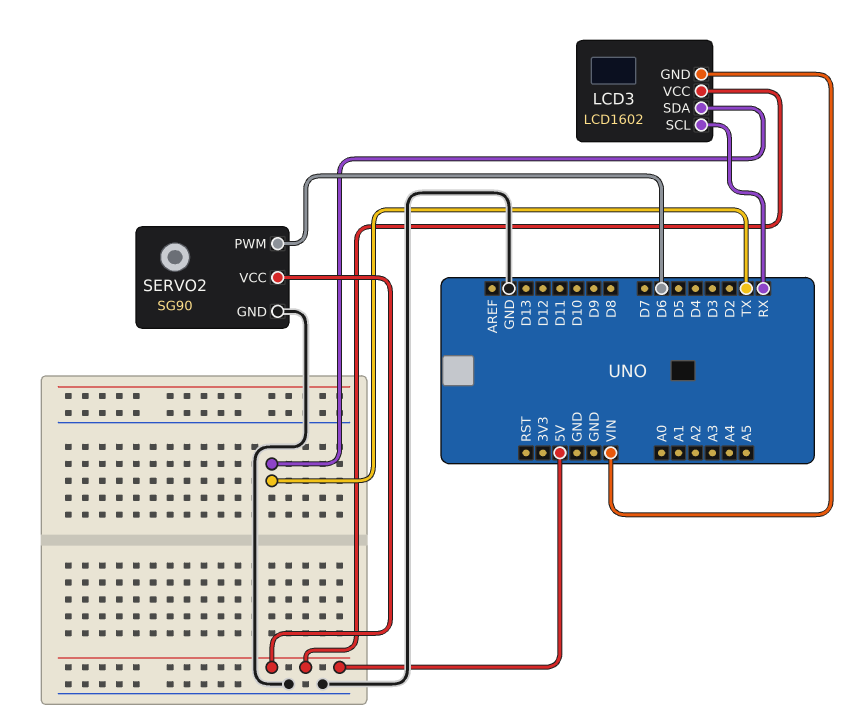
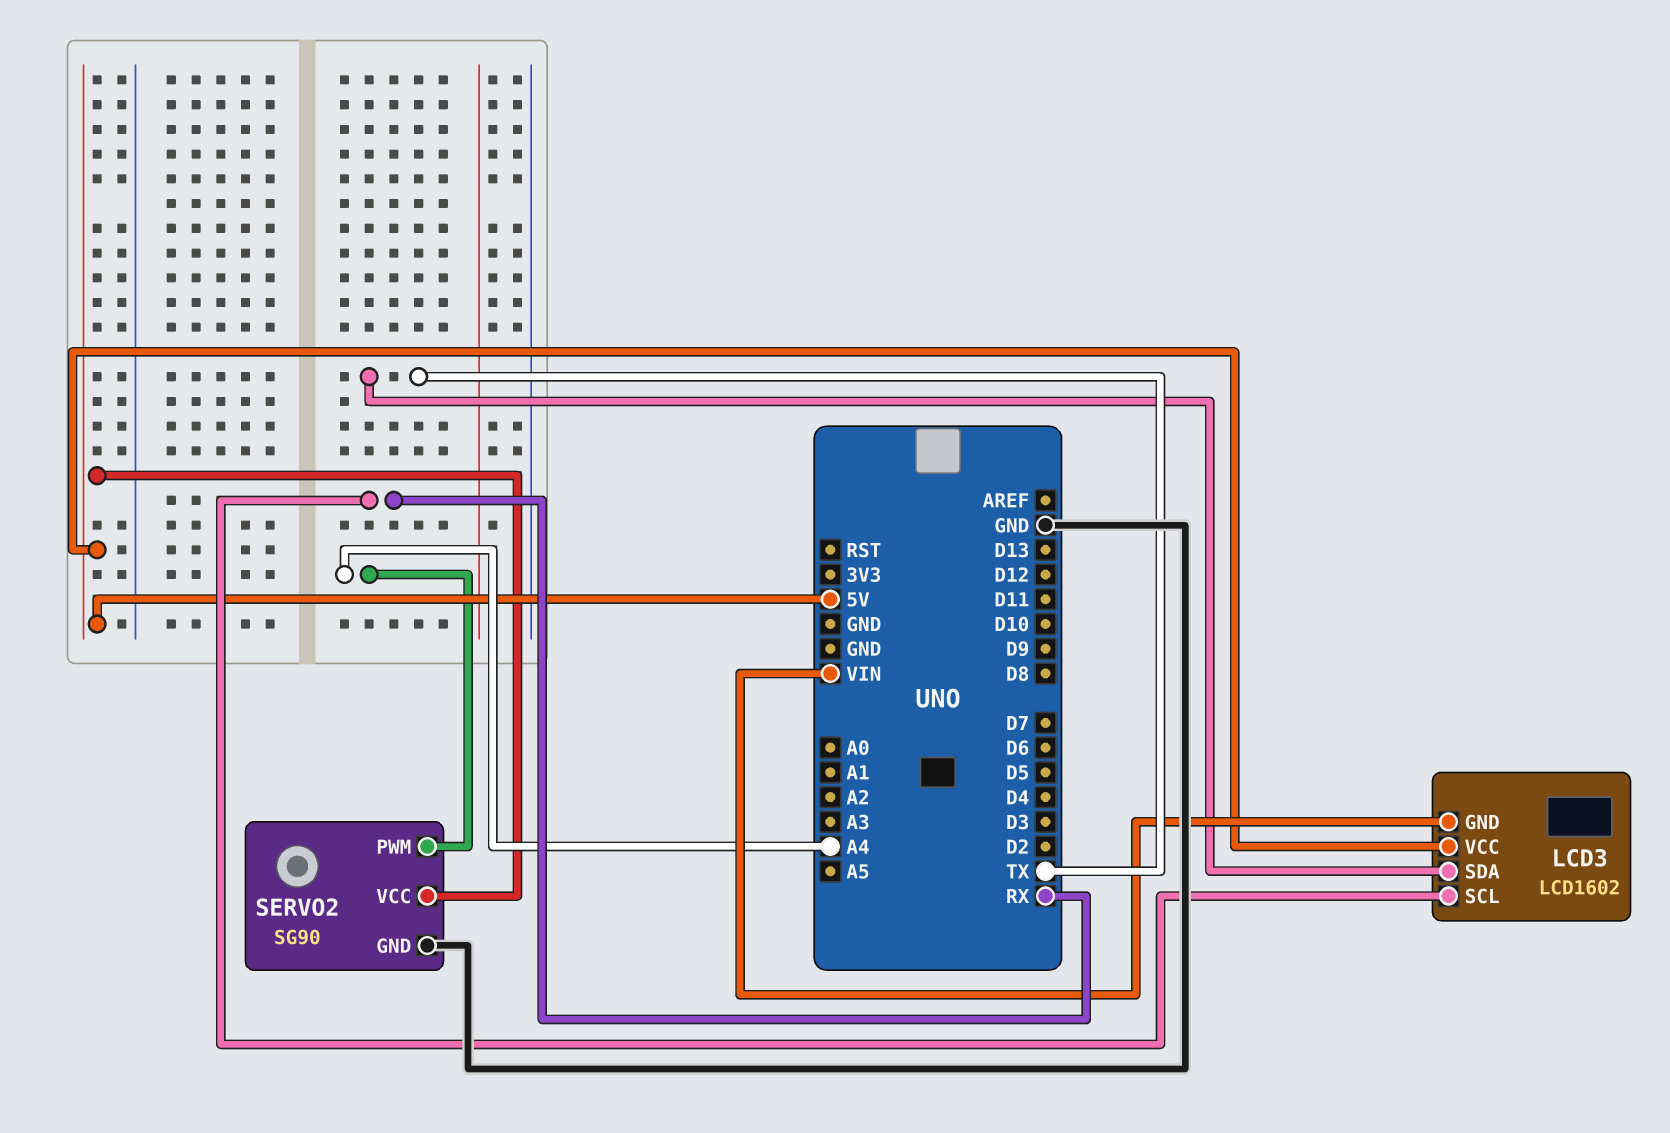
SERVO2 pin PWM: D6 -> A4

